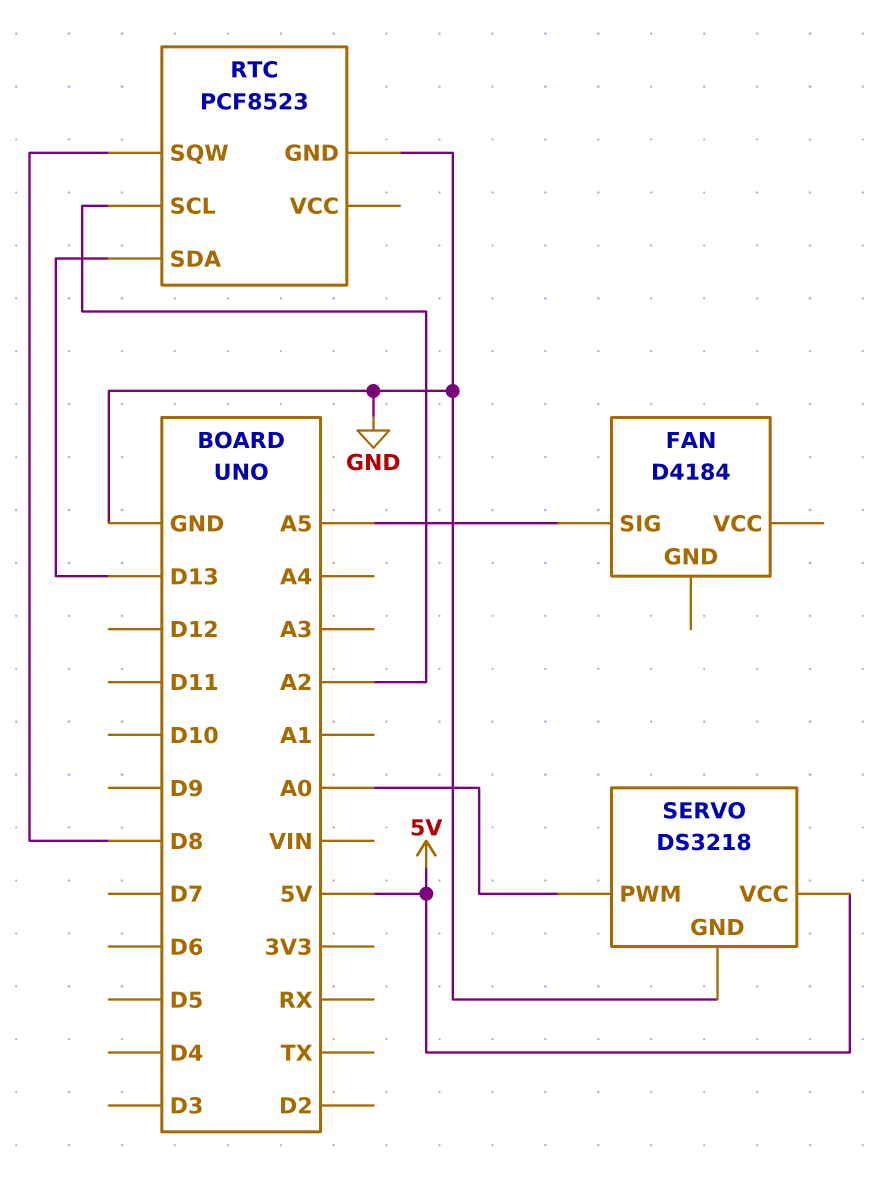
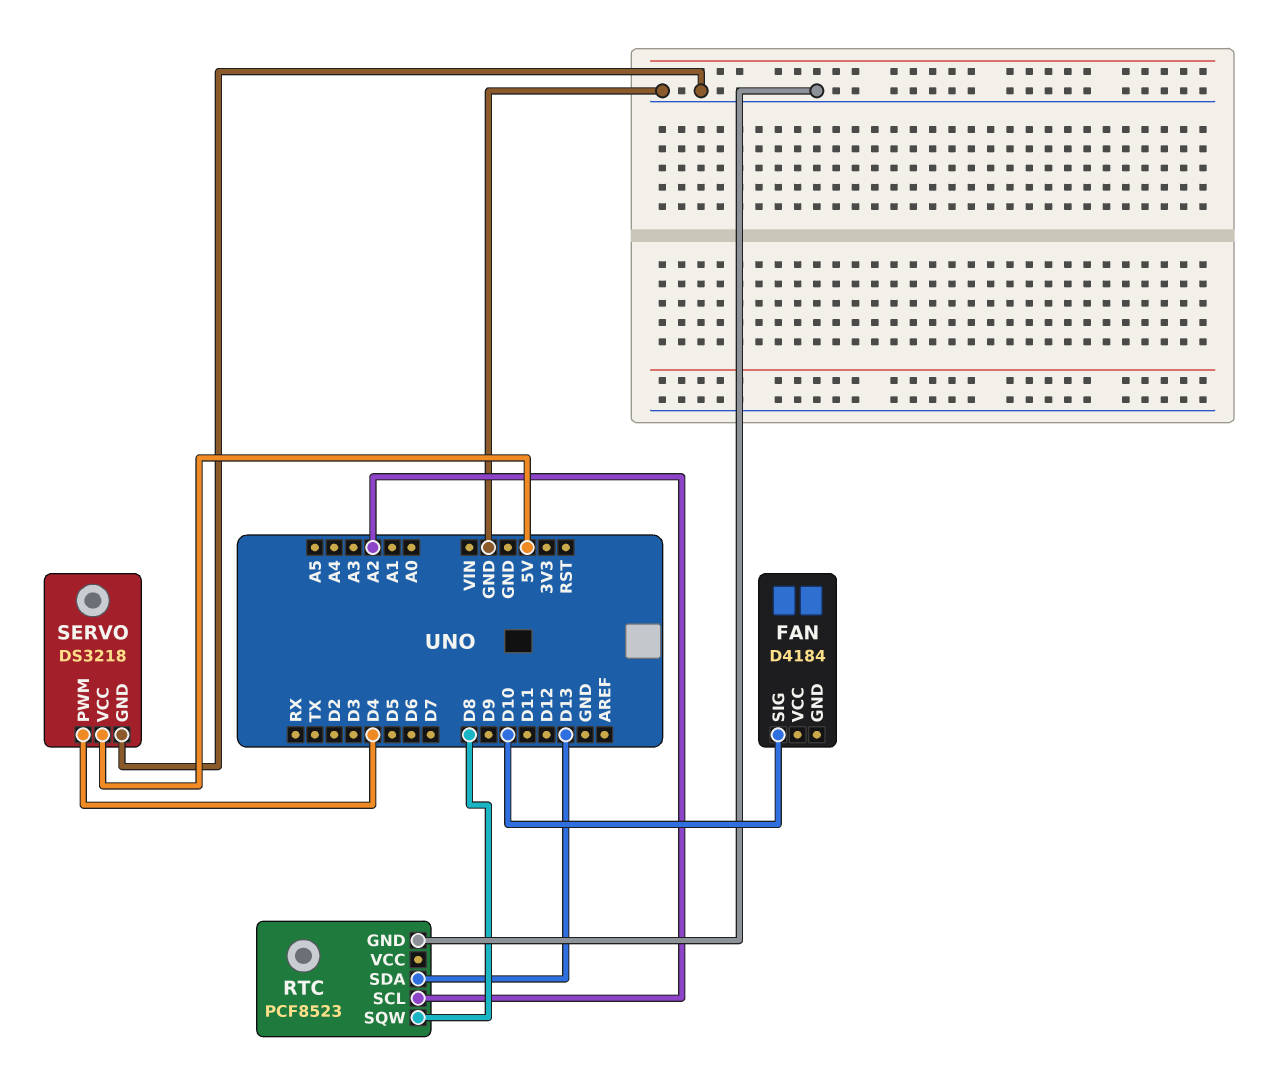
FAN pin SIG: A5 -> D10
SERVO pin PWM: A0 -> D4

